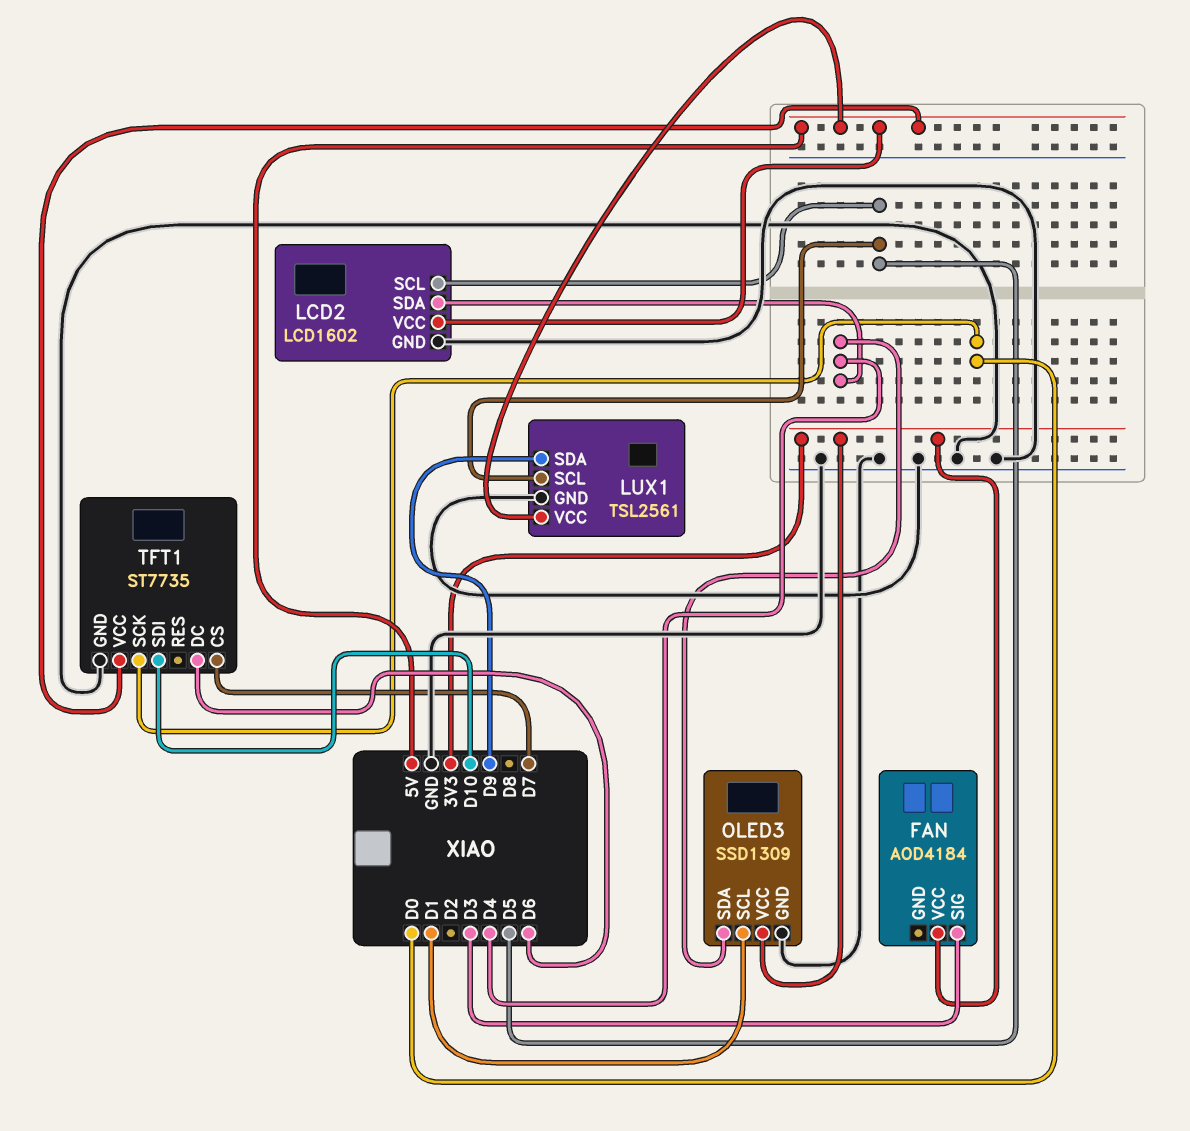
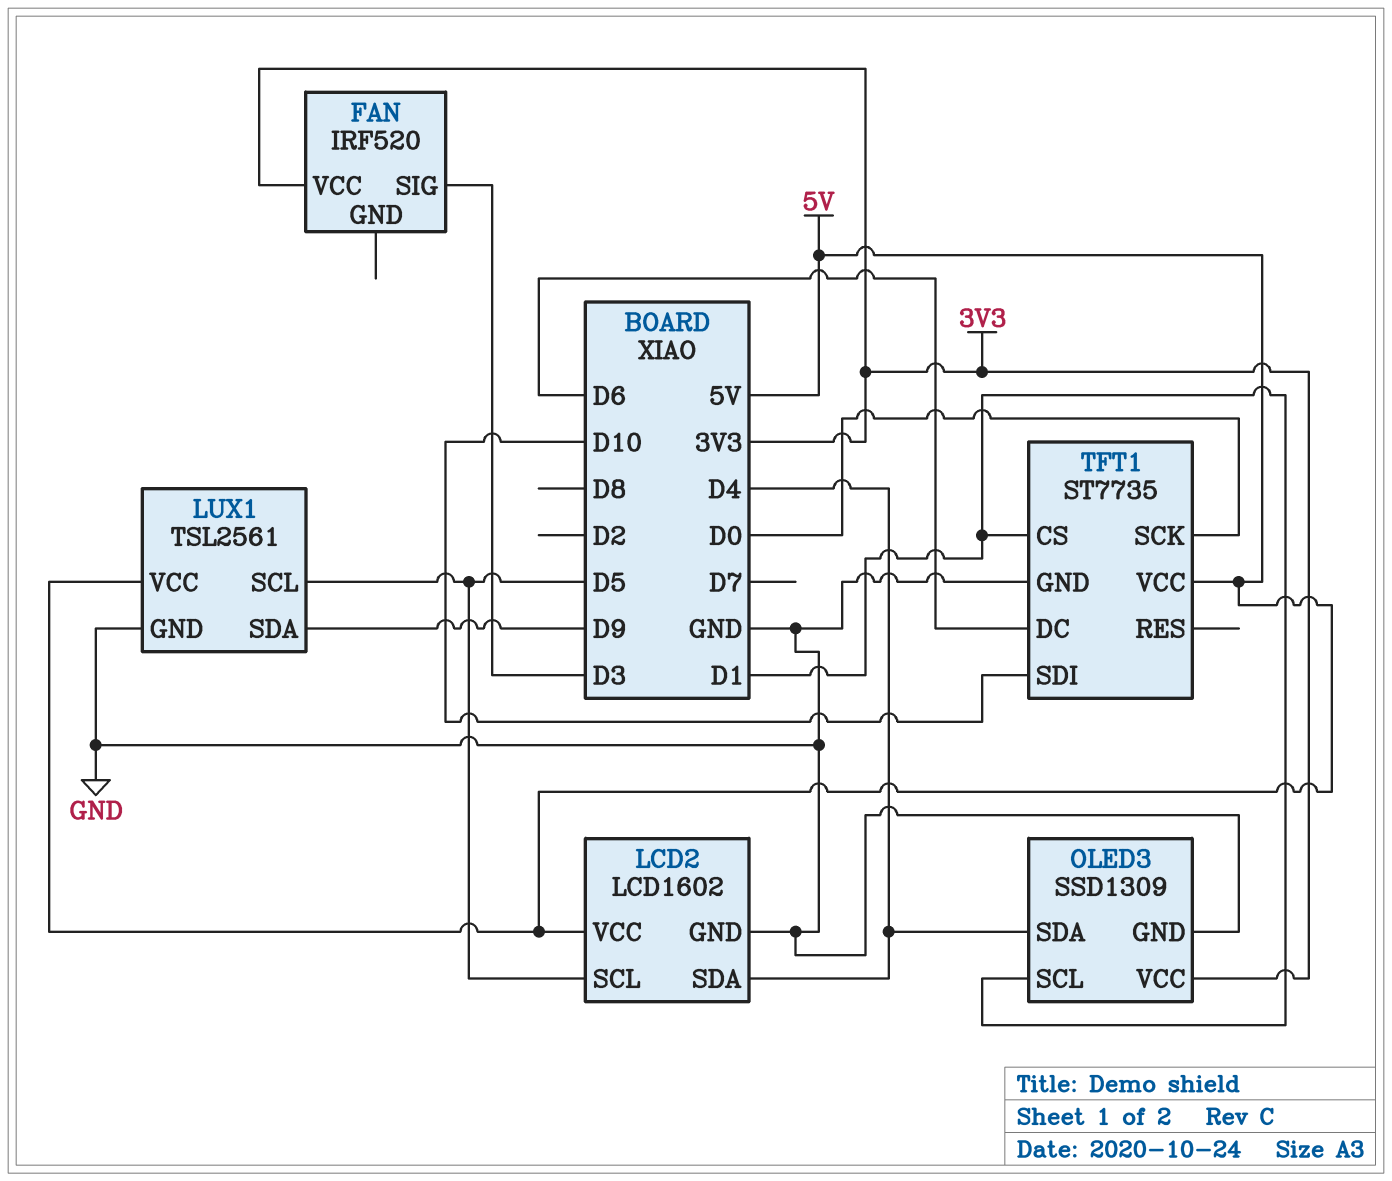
FAN: AOD4184 -> IRF520
TFT1 pin CS: D7 -> D1

